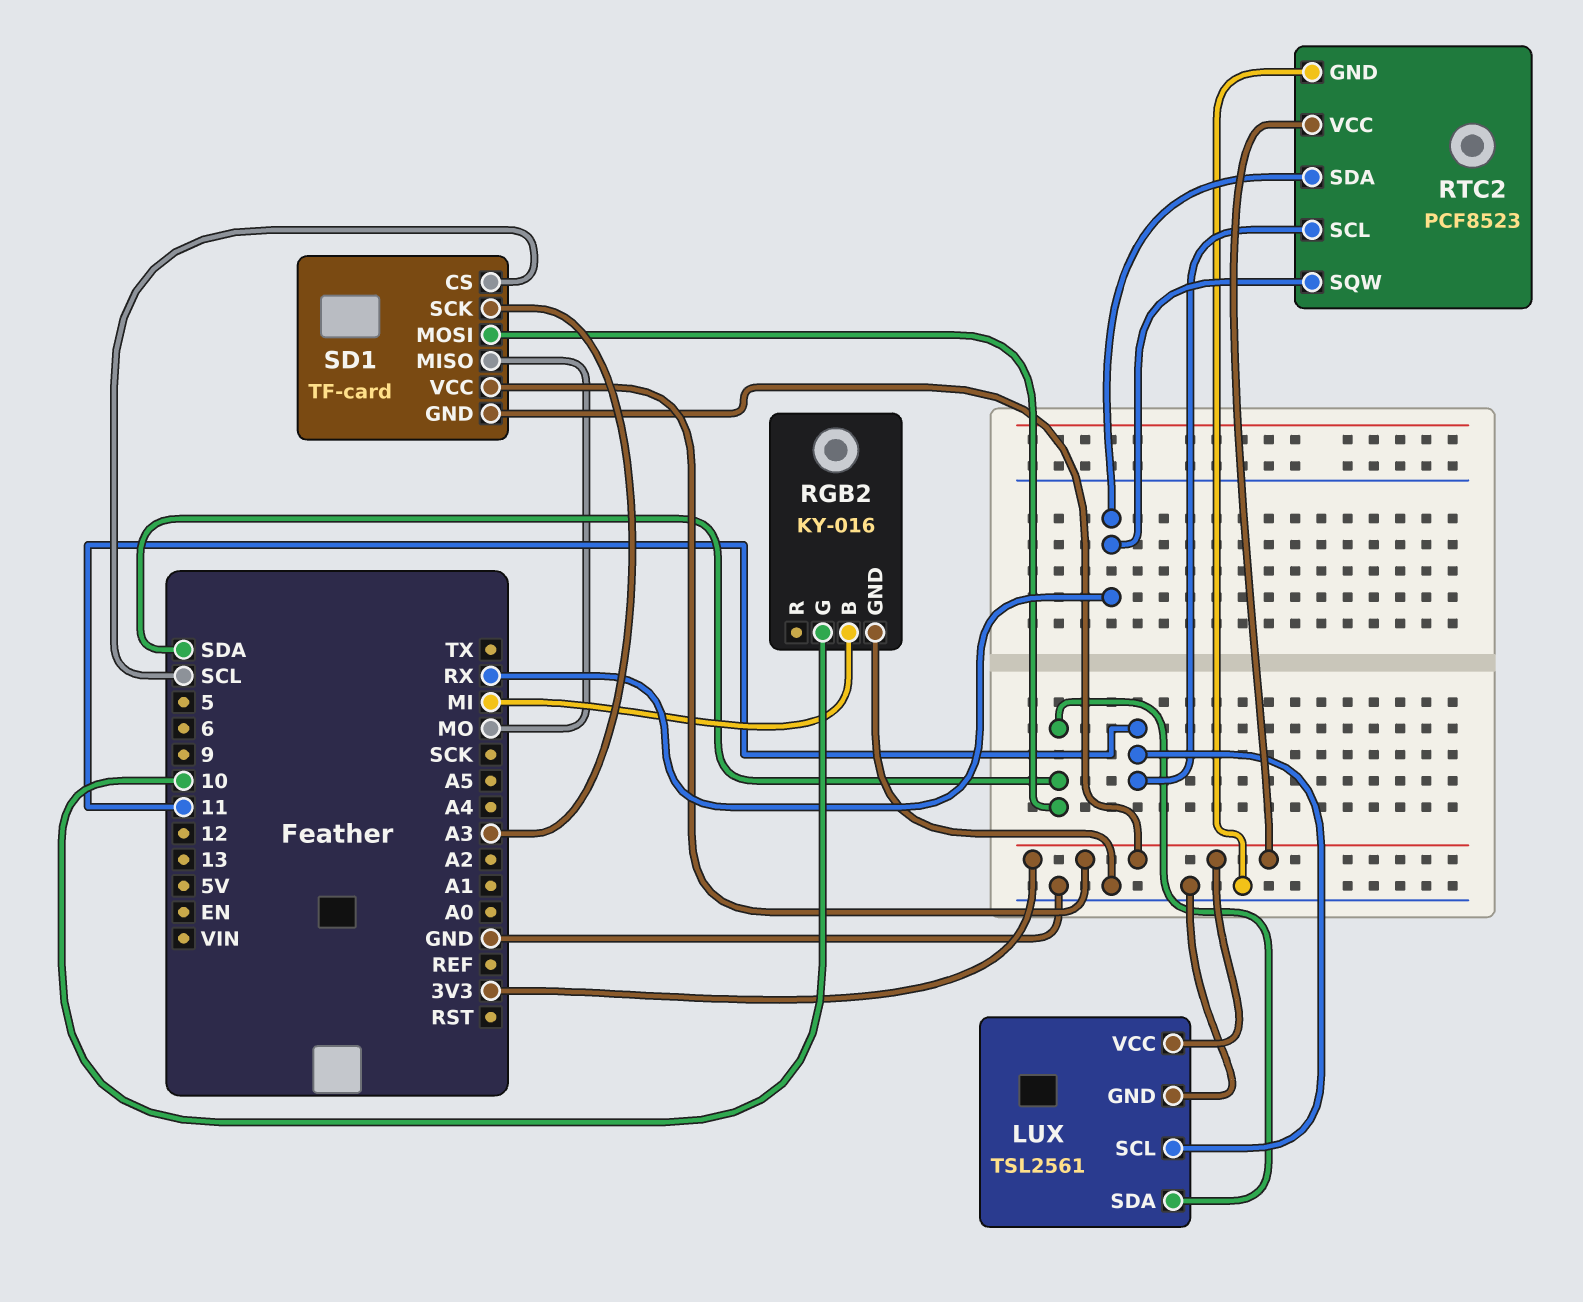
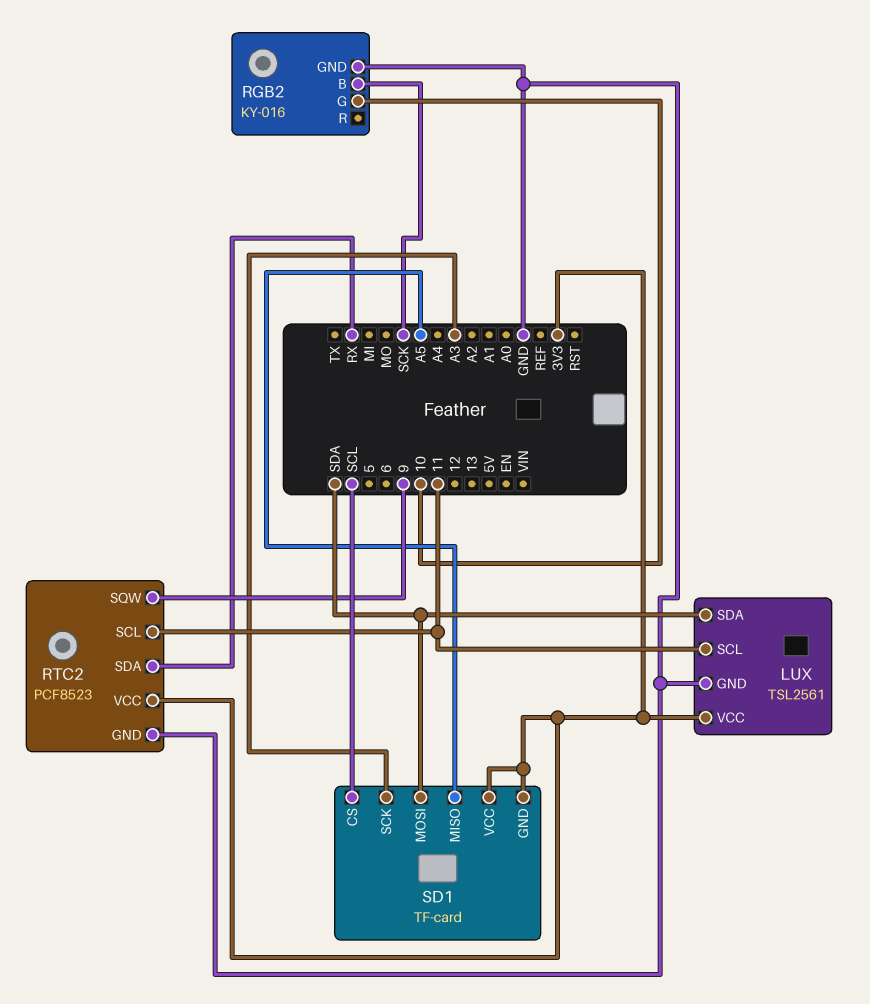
RGB2 pin B: MI -> SCK
RTC2 pin SQW: RX -> 9
SD1 pin MISO: MO -> A5

